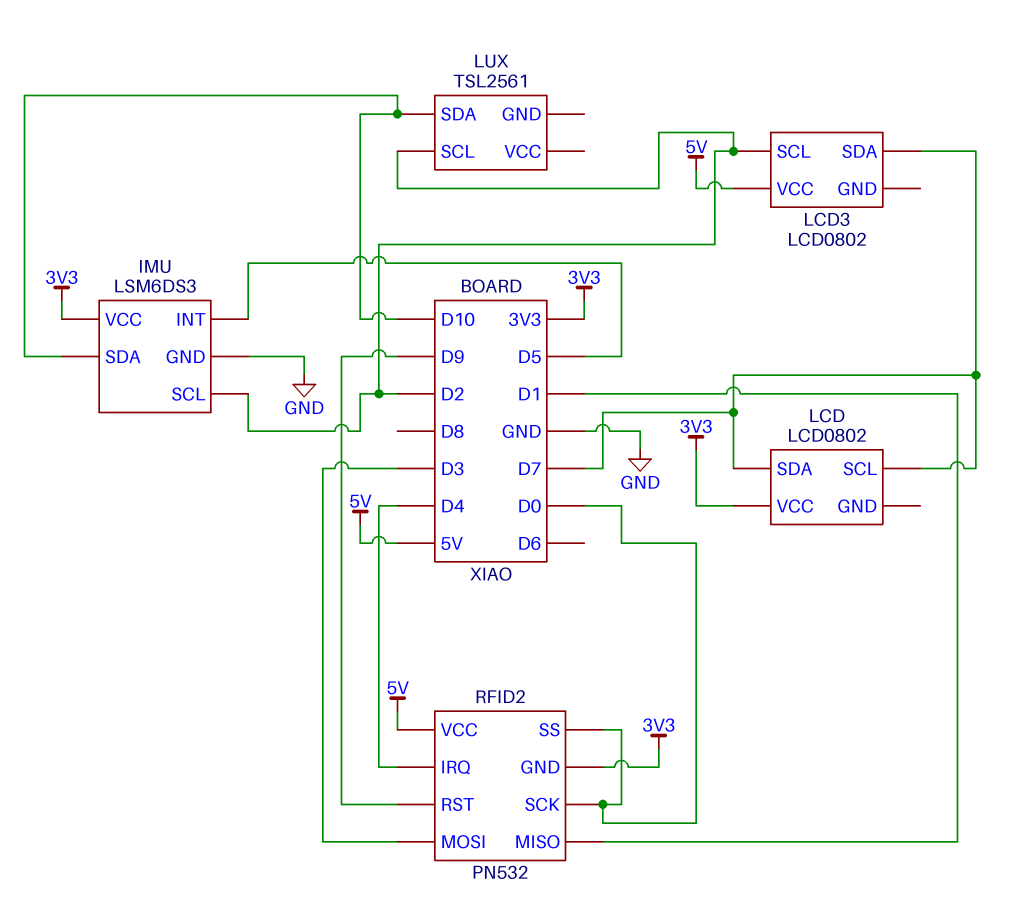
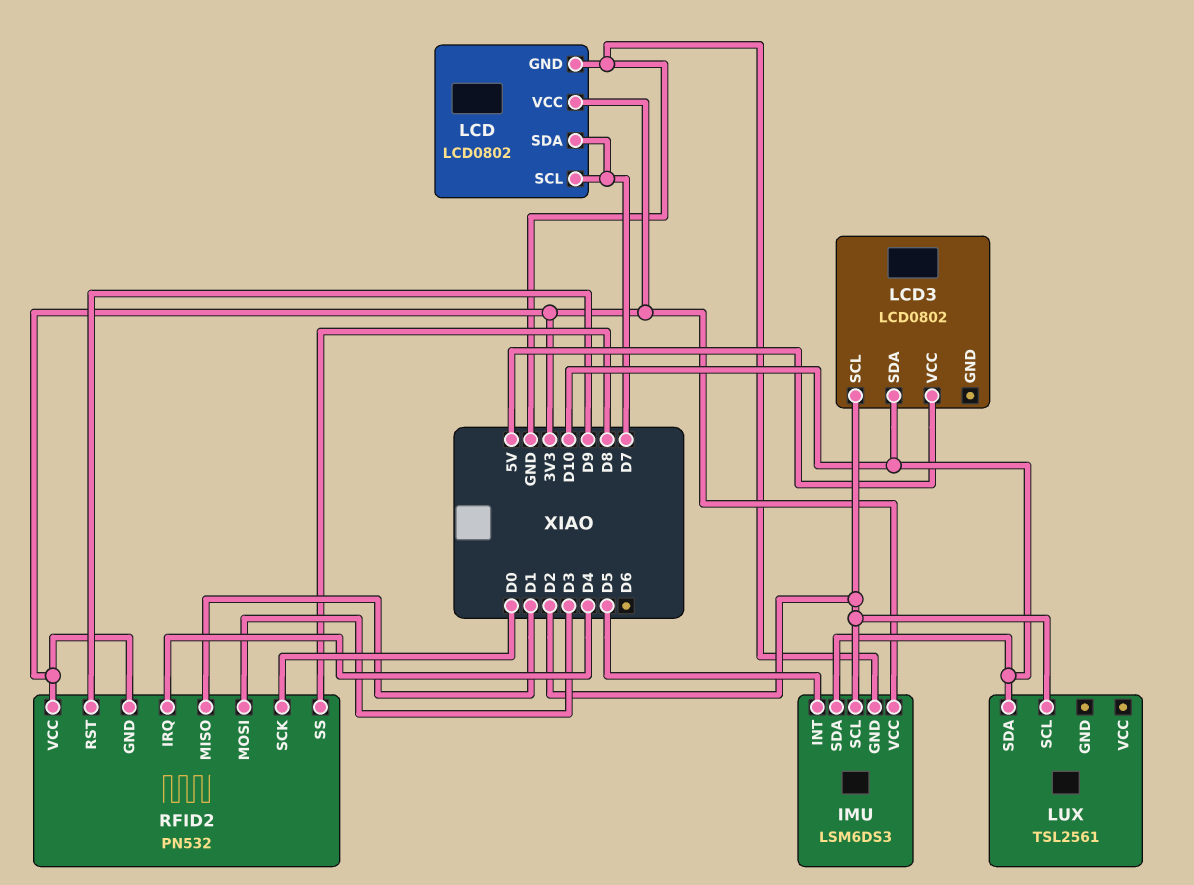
LCD pin GND: none -> GND
LCD3 pin SDA: D7 -> D10
RFID2 pin SS: D0 -> D8
RFID2 pin VCC: 5V -> 3V3

